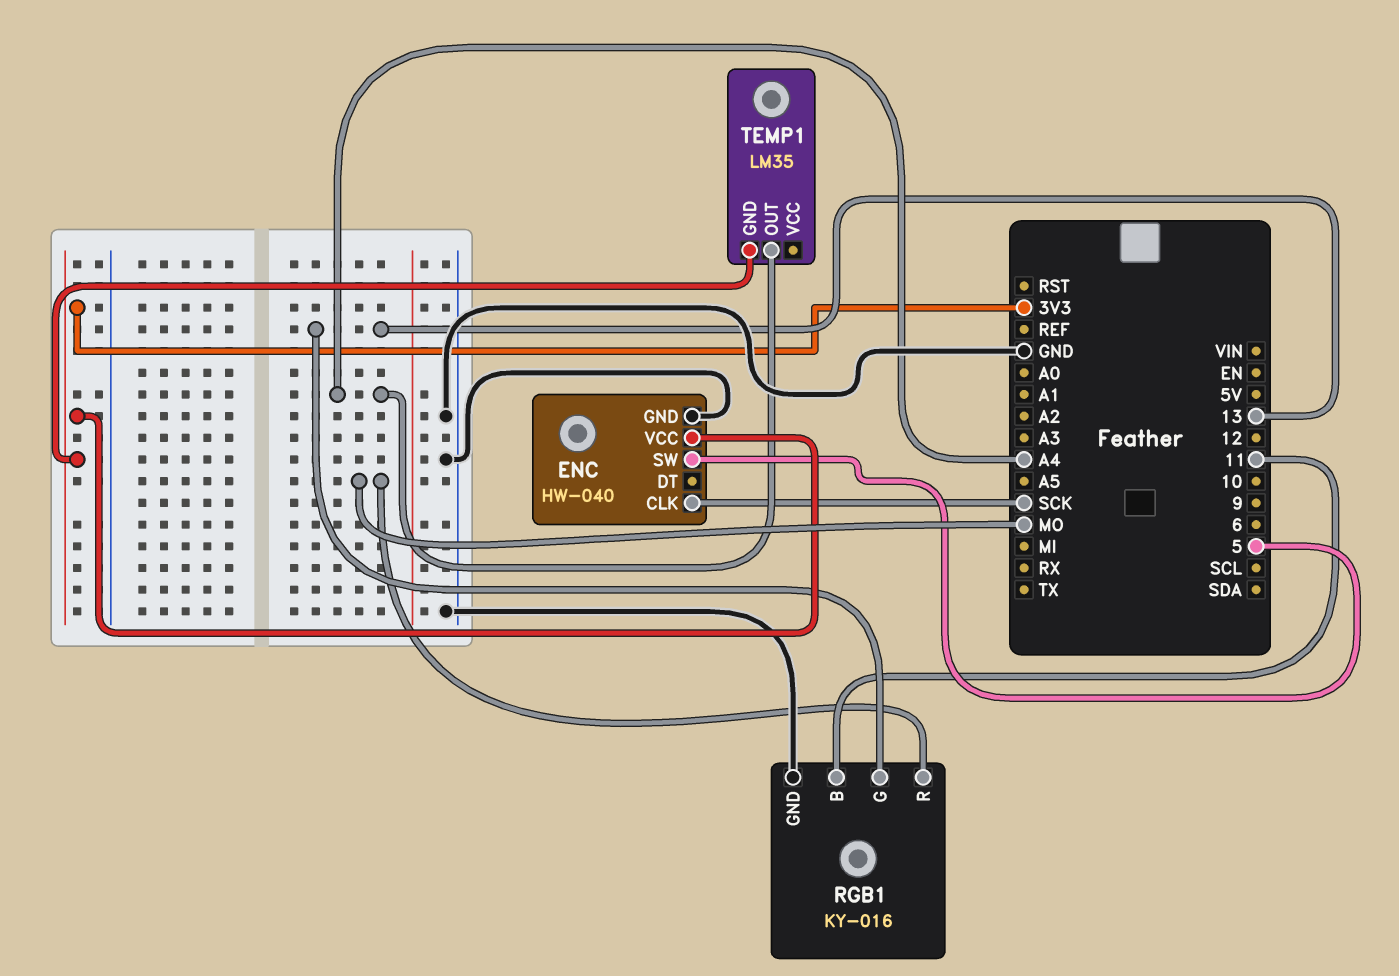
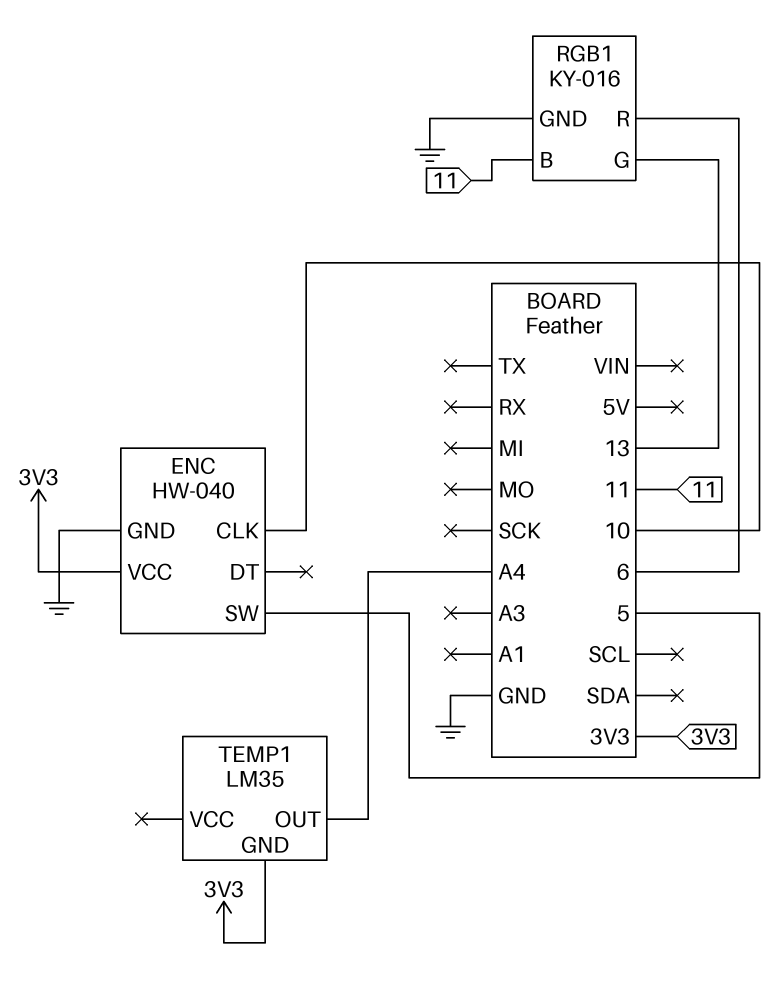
ENC pin CLK: SCK -> 10
RGB1 pin R: MO -> 6

